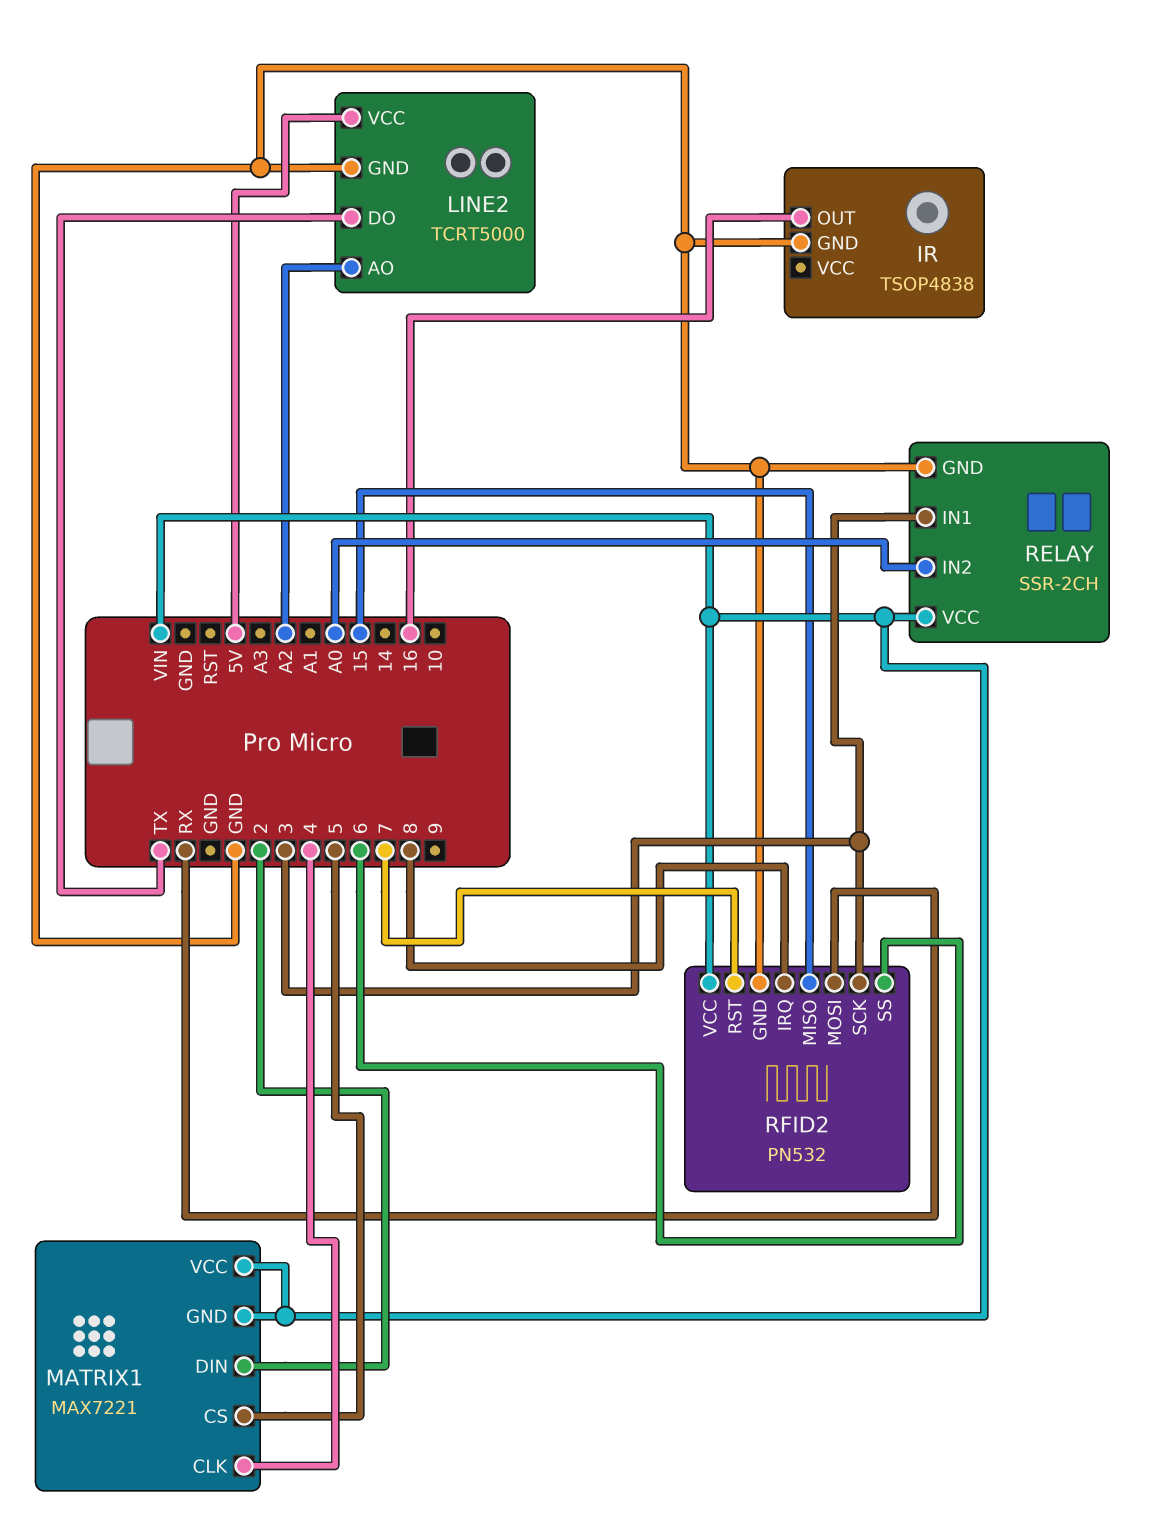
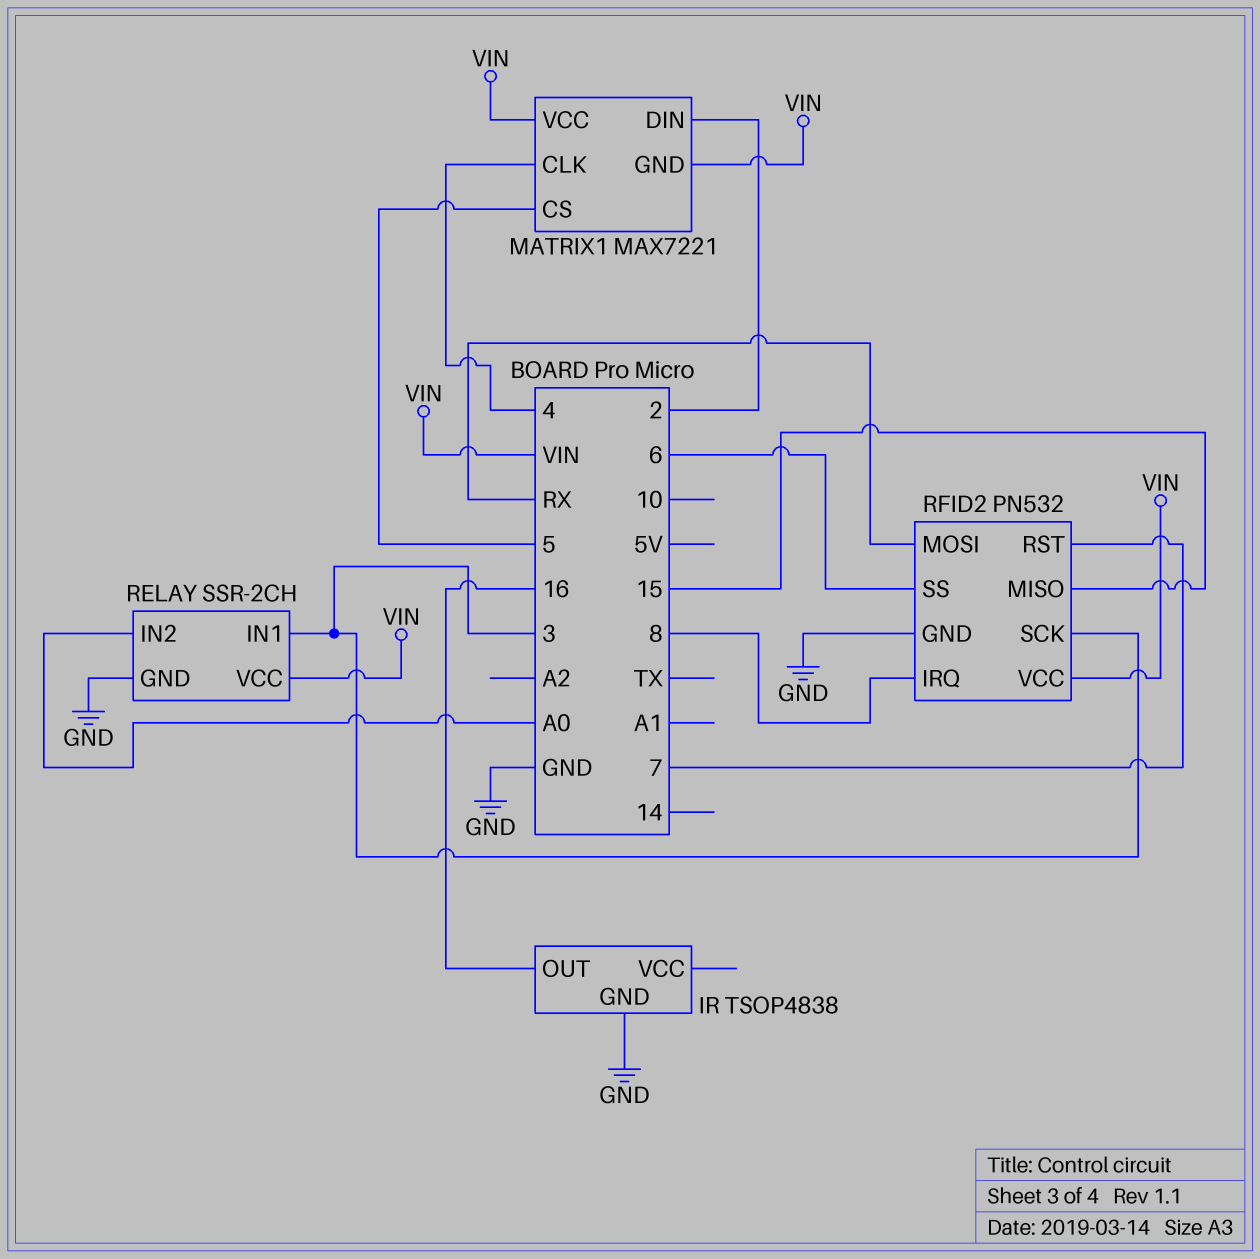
LINE2: TCRT5000 -> none
LINE2 pin AO: A2 -> none
LINE2 pin DO: TX -> none
LINE2 pin GND: GND -> none
LINE2 pin VCC: 5V -> none

